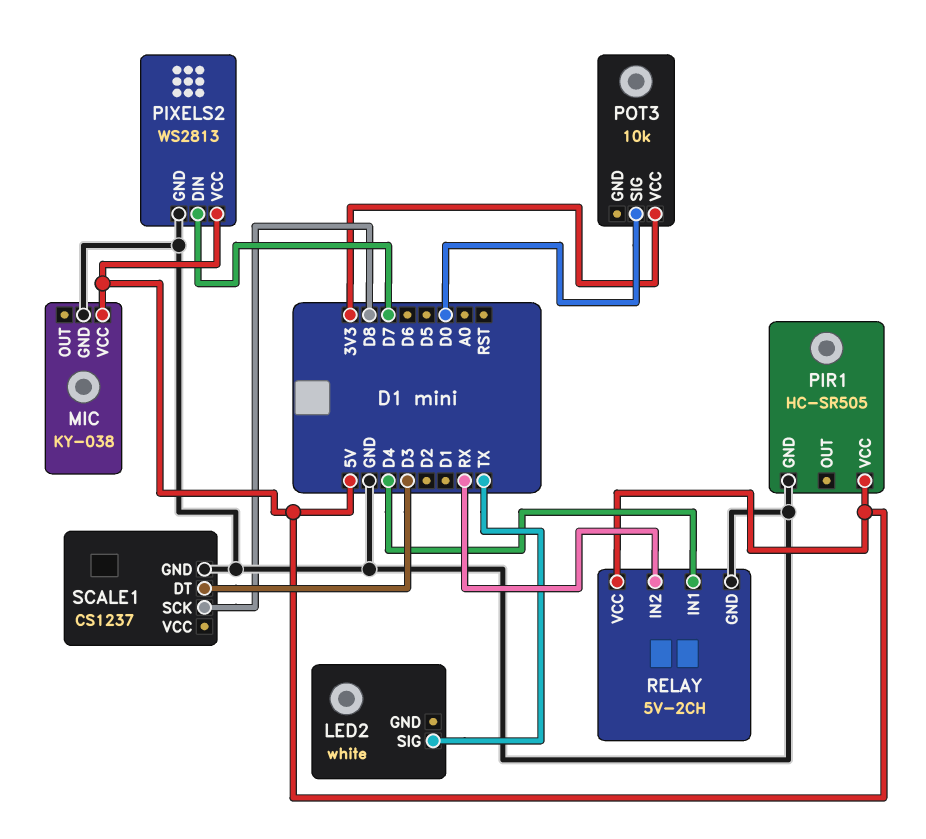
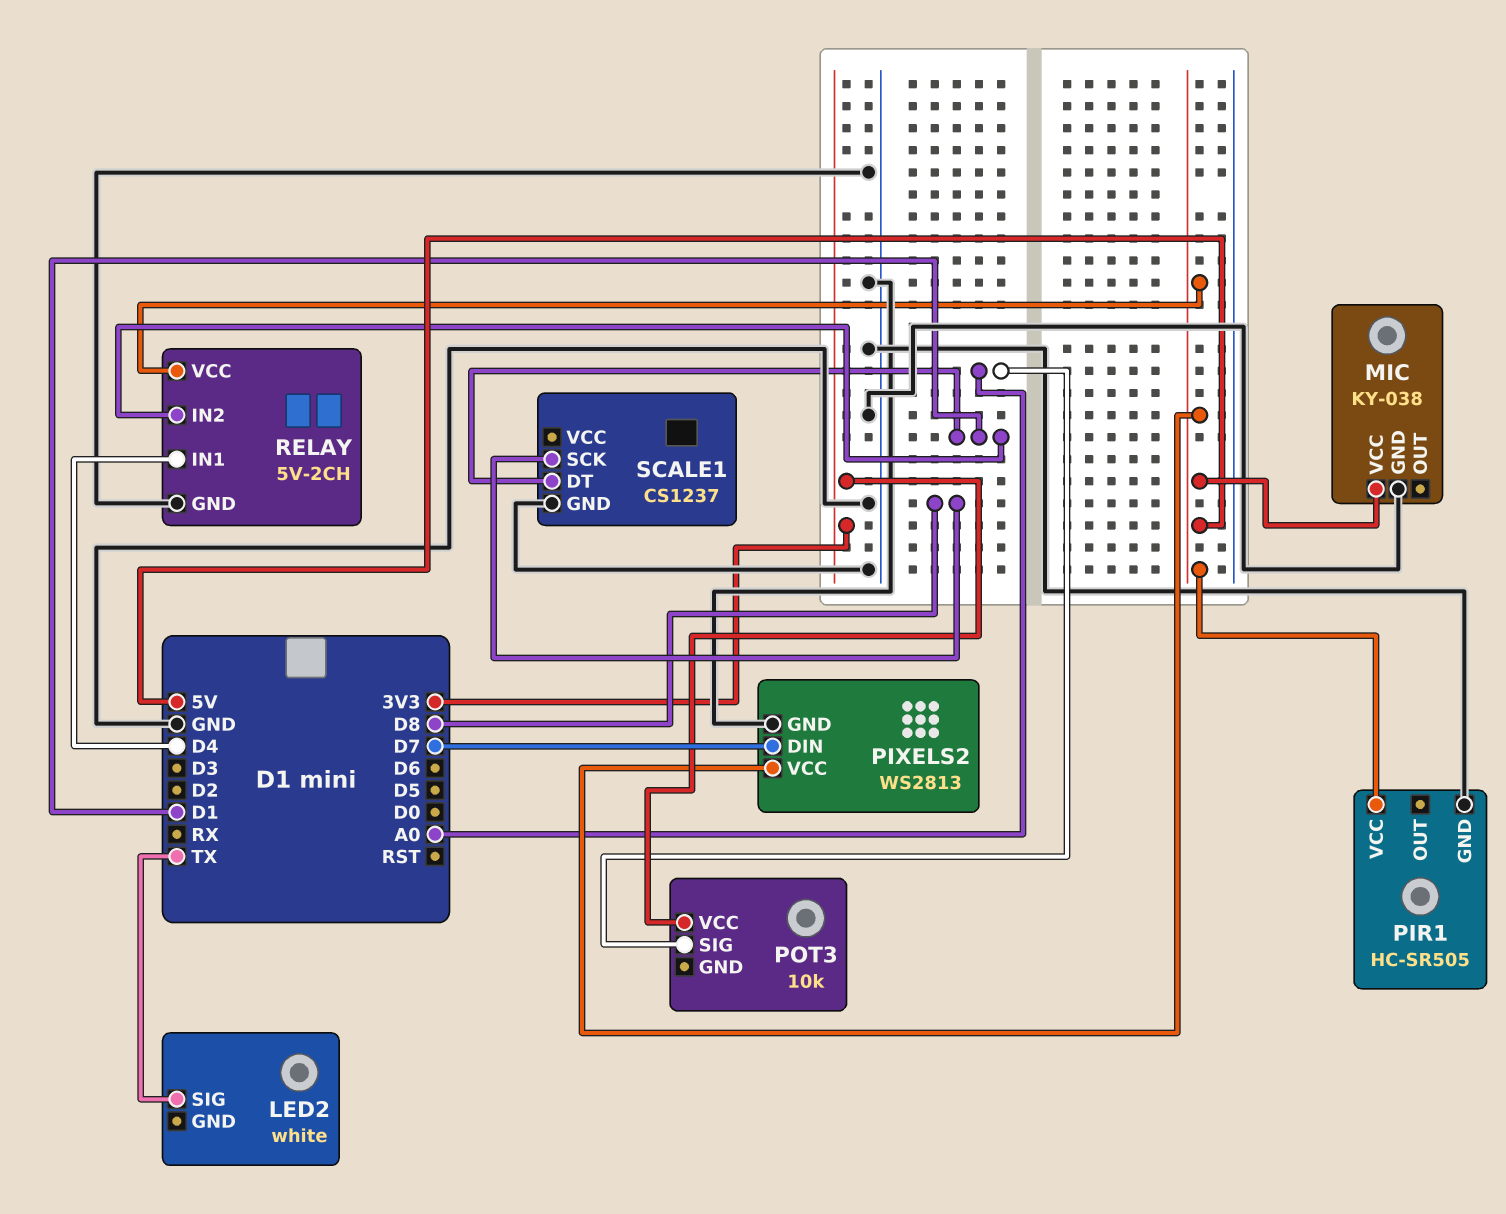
POT3 pin SIG: D0 -> A0
RELAY pin IN2: RX -> D1
SCALE1 pin DT: D3 -> D1

